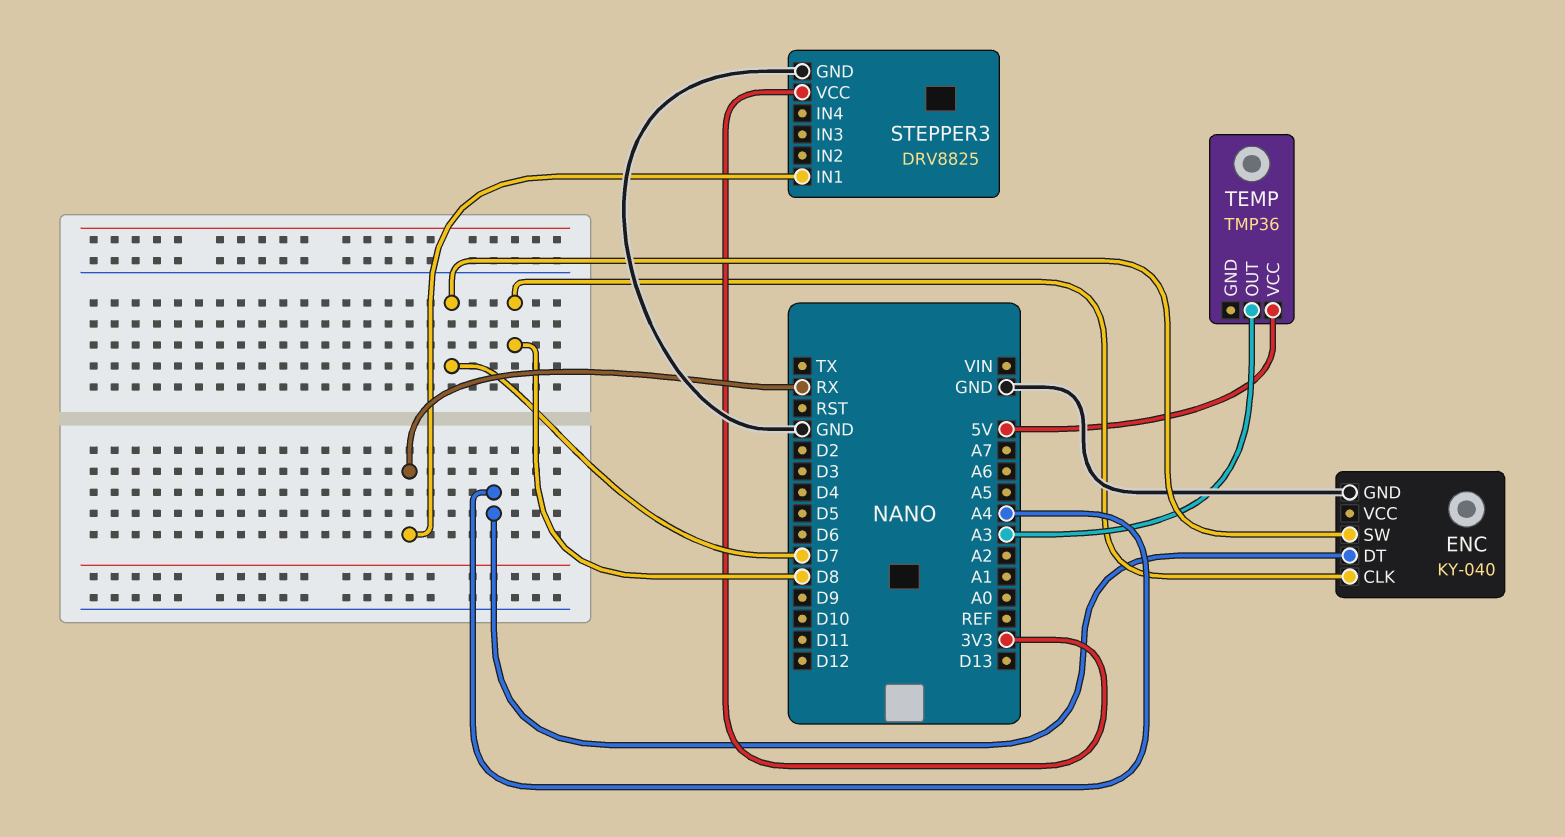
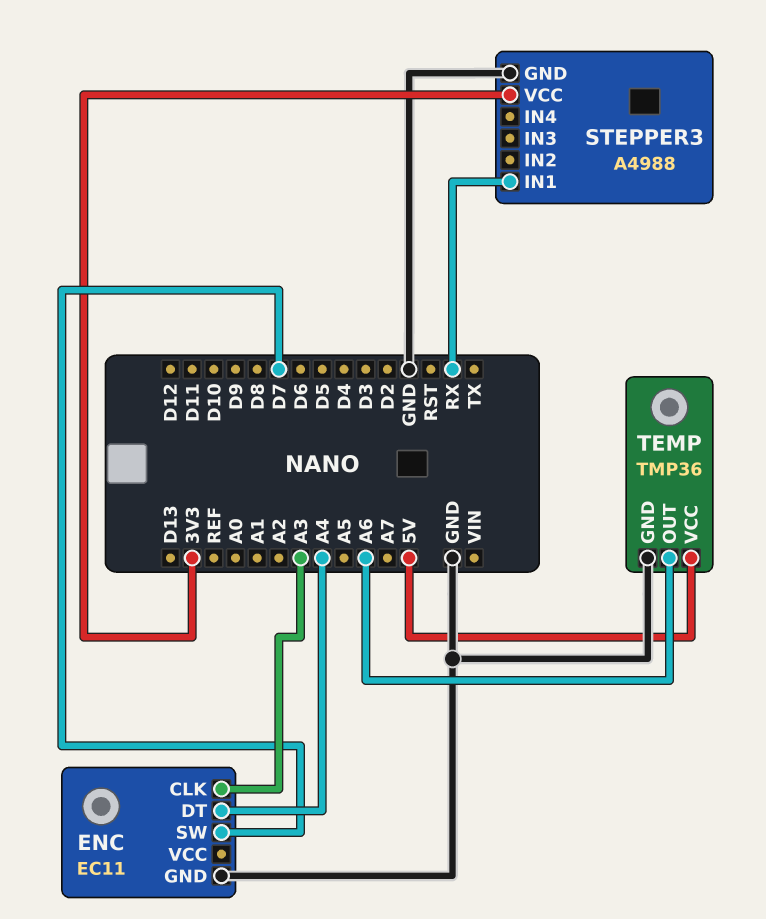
ENC: KY-040 -> EC11
ENC pin CLK: D8 -> A3
STEPPER3: DRV8825 -> A4988
TEMP pin GND: none -> GND
TEMP pin OUT: A3 -> A6

